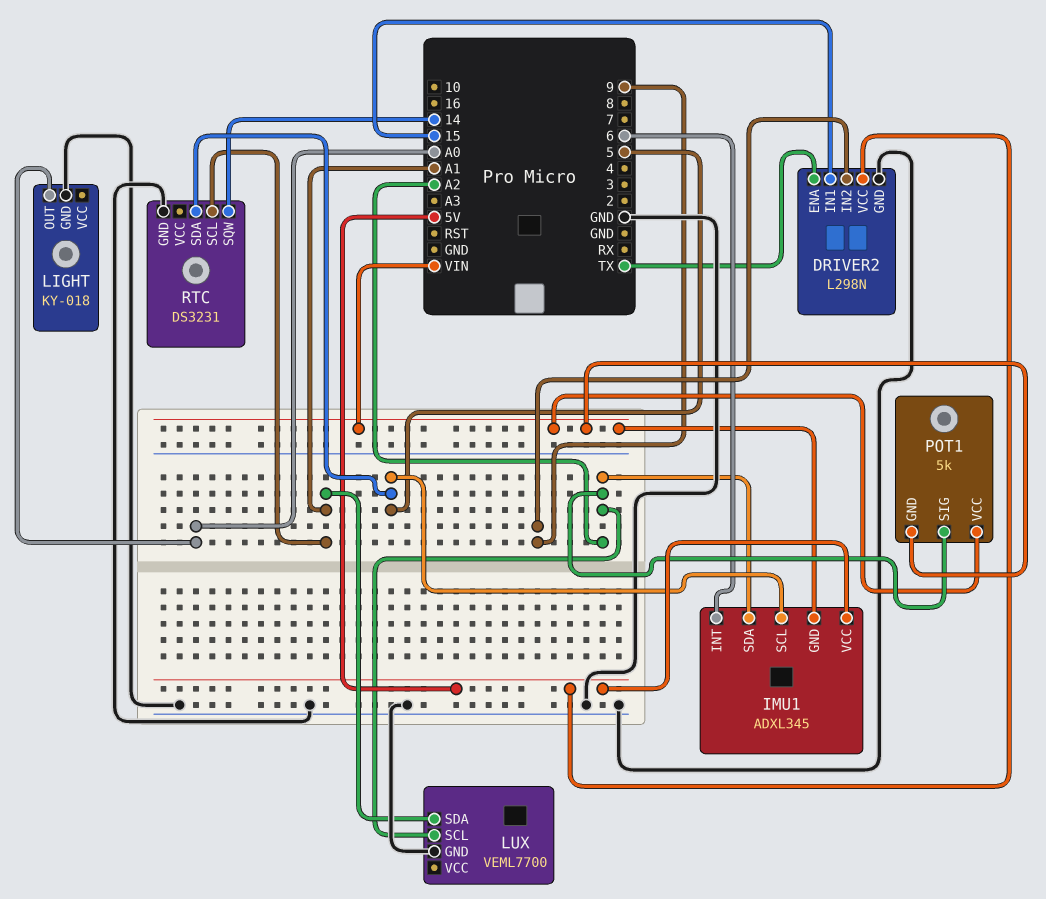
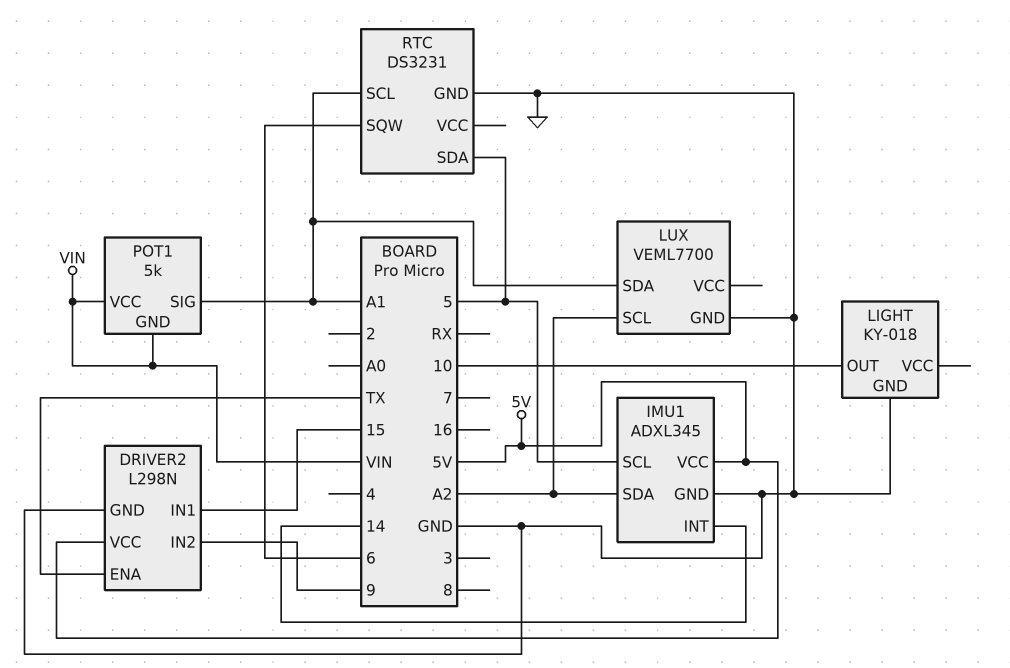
IMU1 pin GND: VIN -> GND
IMU1 pin INT: 6 -> 14
LIGHT pin OUT: A0 -> 10
POT1 pin SIG: A2 -> A1
RTC pin SQW: 14 -> 6

